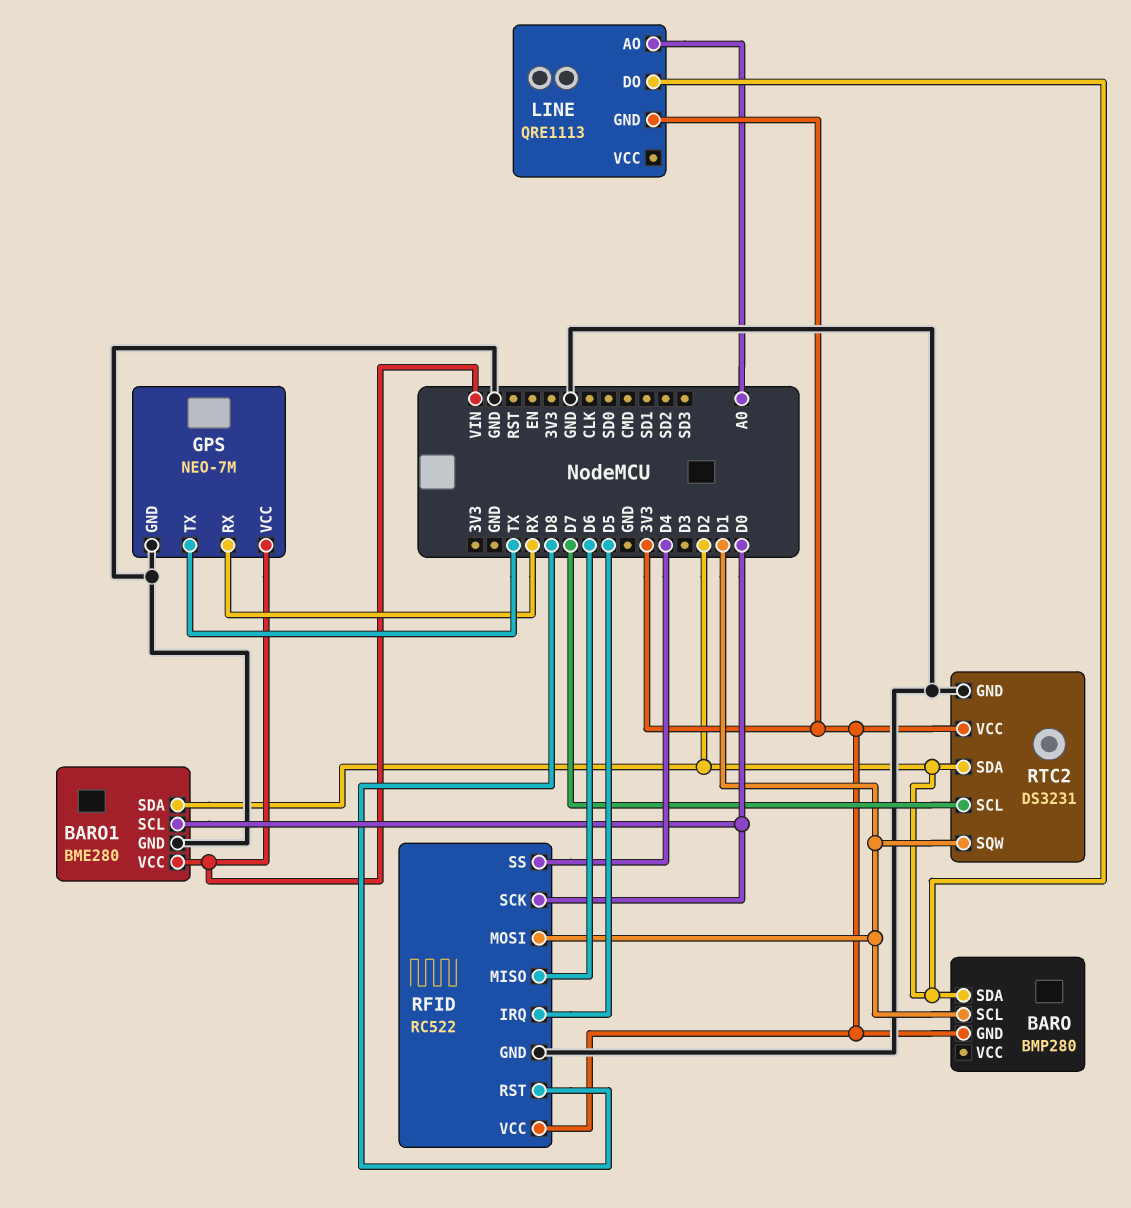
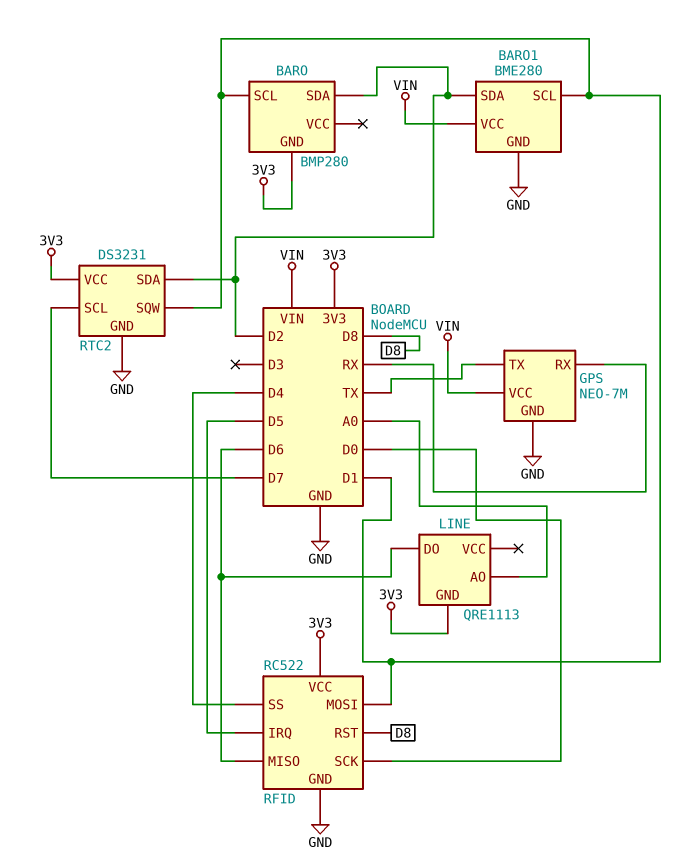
BARO1 pin SCL: D0 -> D1
LINE pin DO: D2 -> D6

